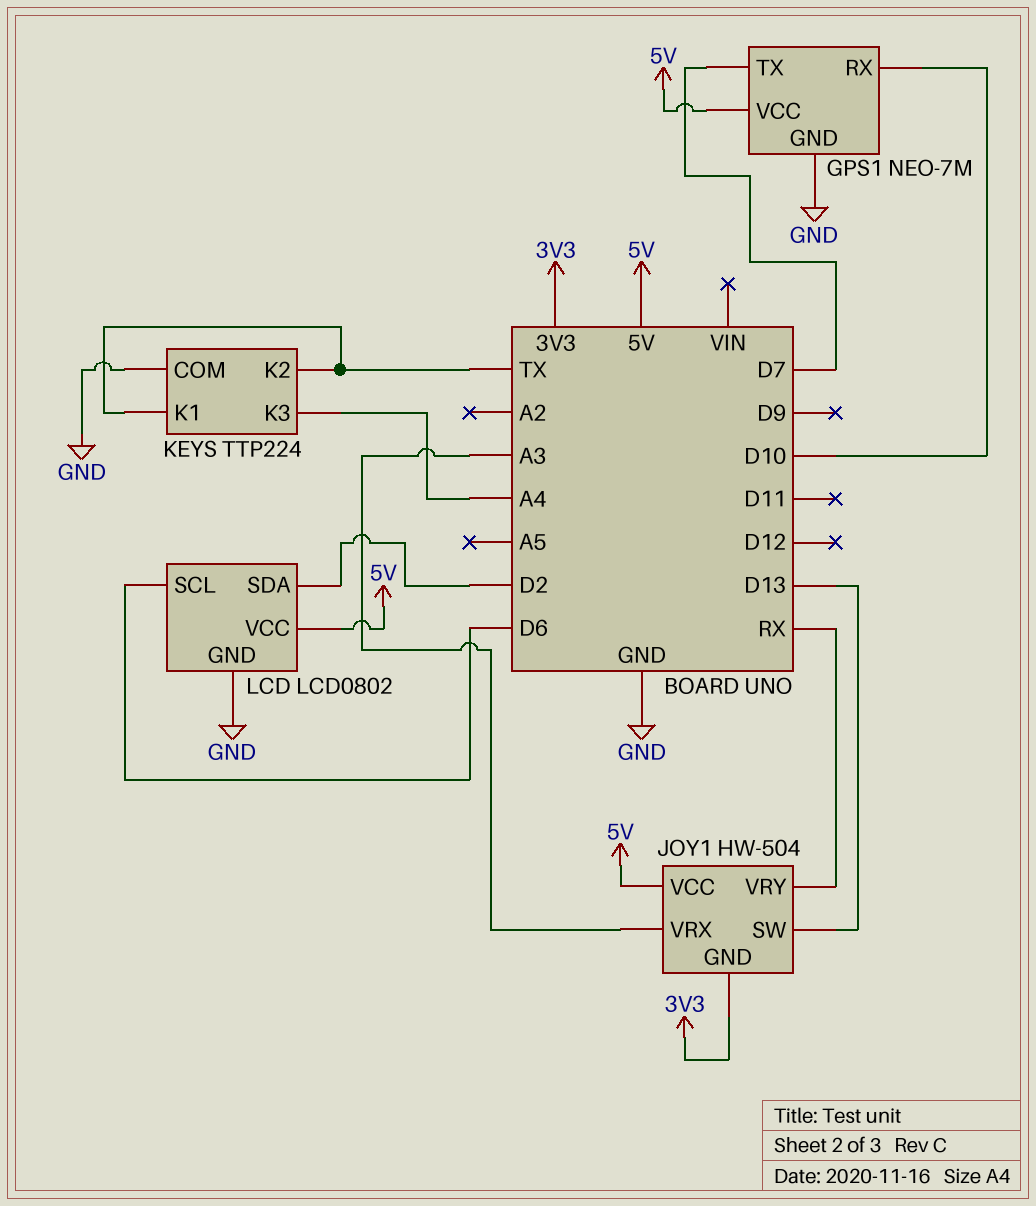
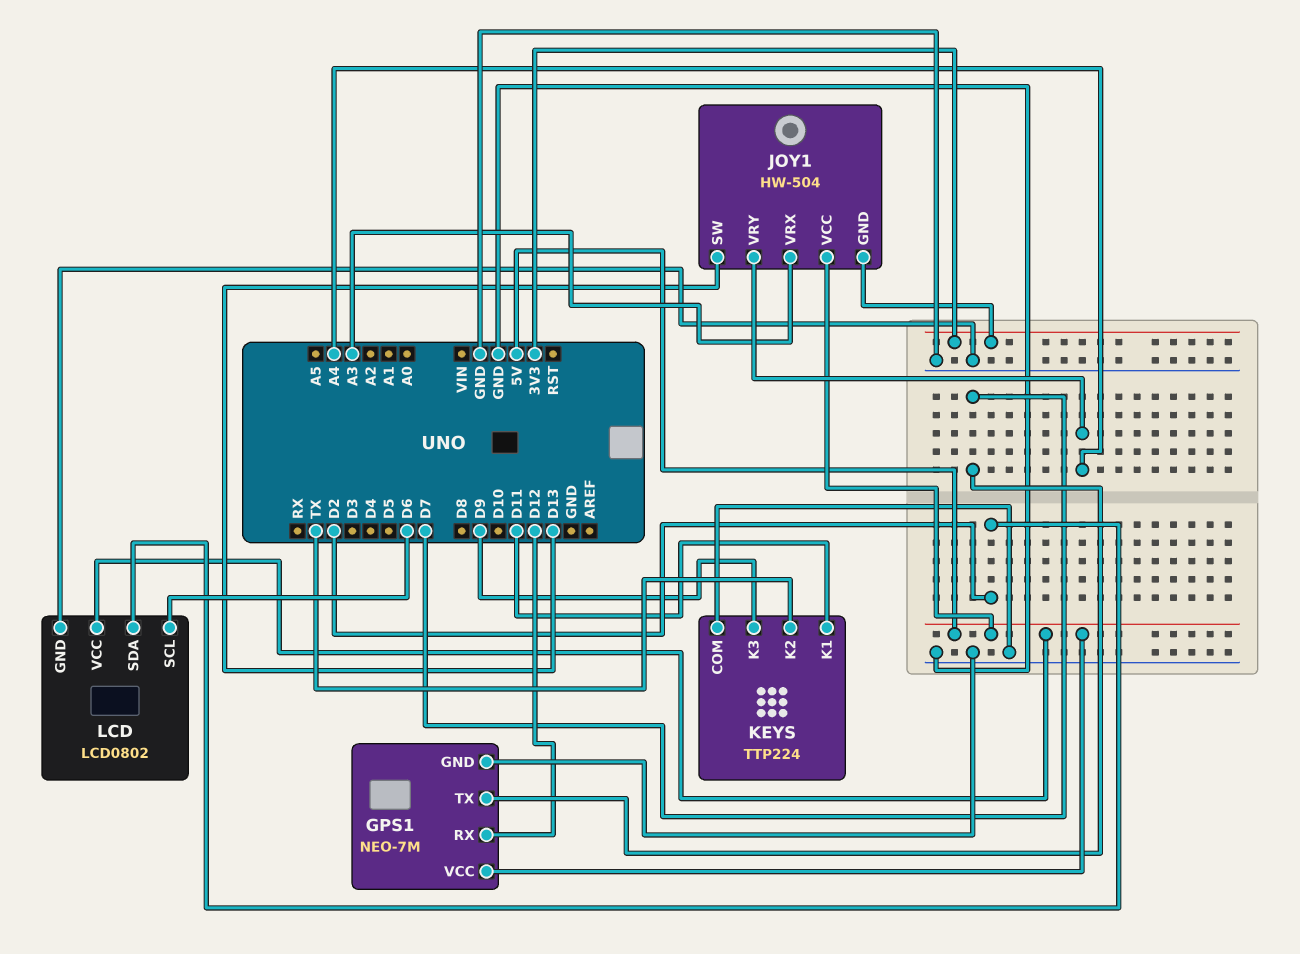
GPS1 pin RX: D10 -> D12
JOY1 pin VRY: RX -> A4
KEYS pin K1: TX -> D11
KEYS pin K3: A4 -> D9

